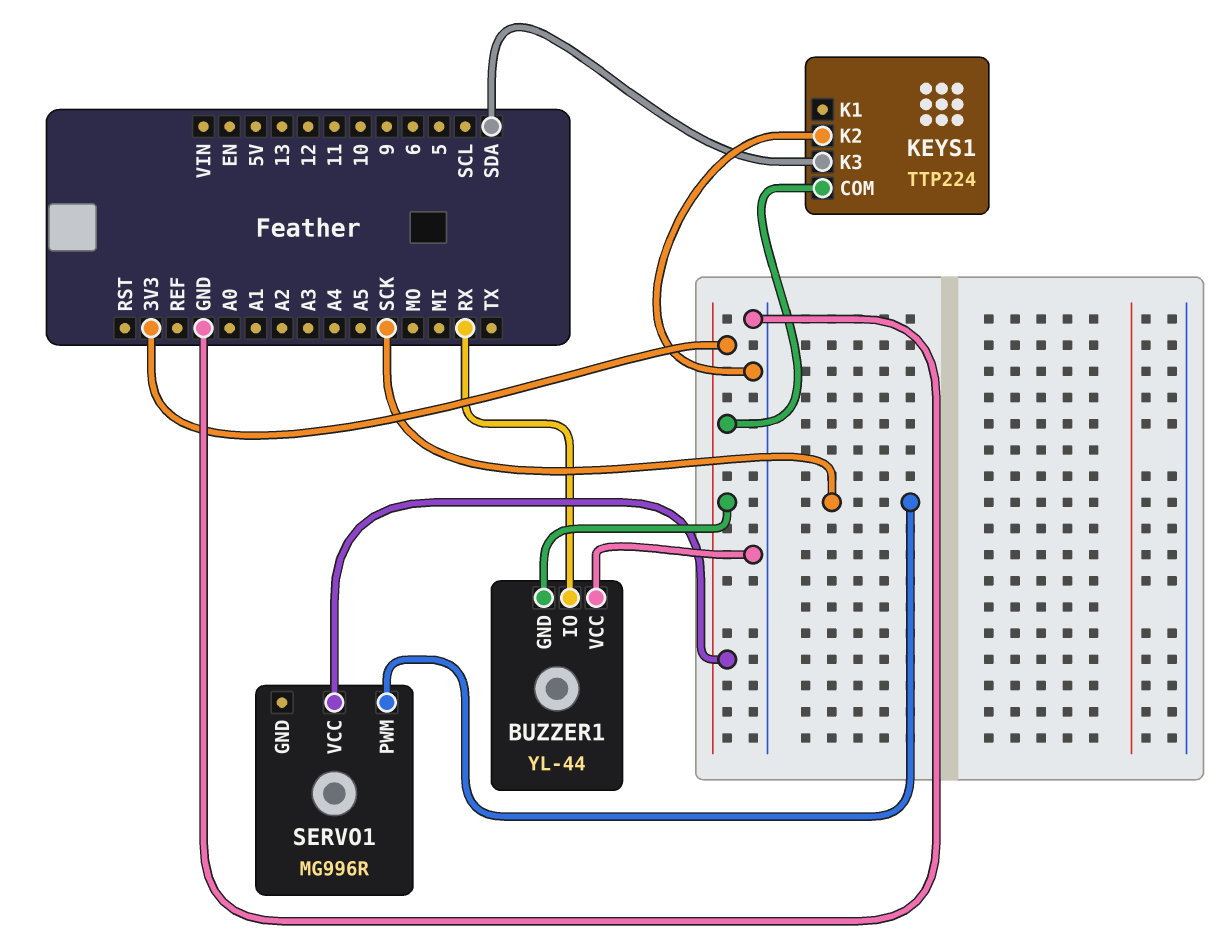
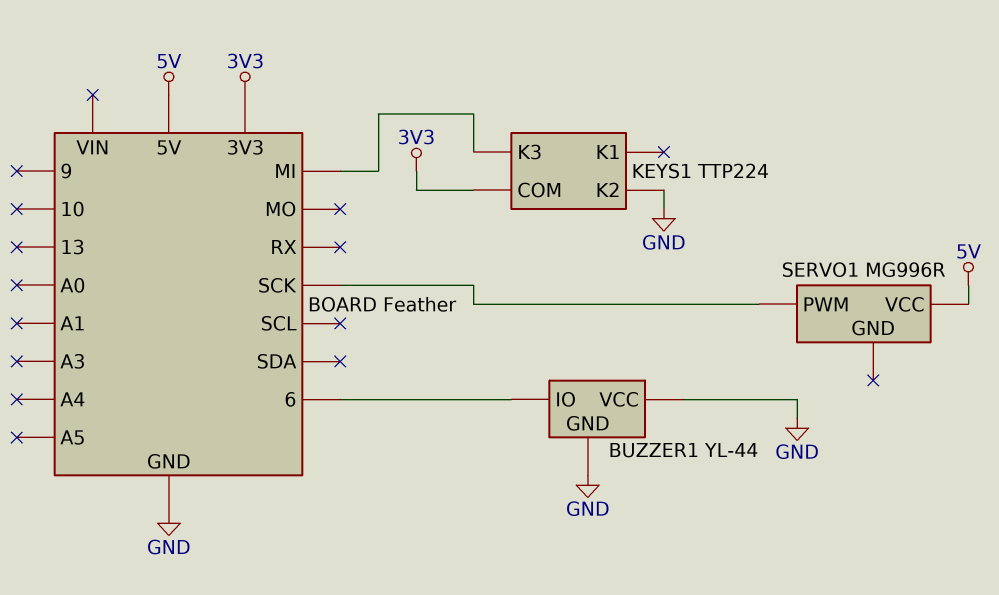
BUZZER1 pin GND: 3V3 -> GND
BUZZER1 pin IO: RX -> 6
KEYS1 pin K3: SDA -> MI
SERVO1 pin VCC: 3V3 -> 5V

